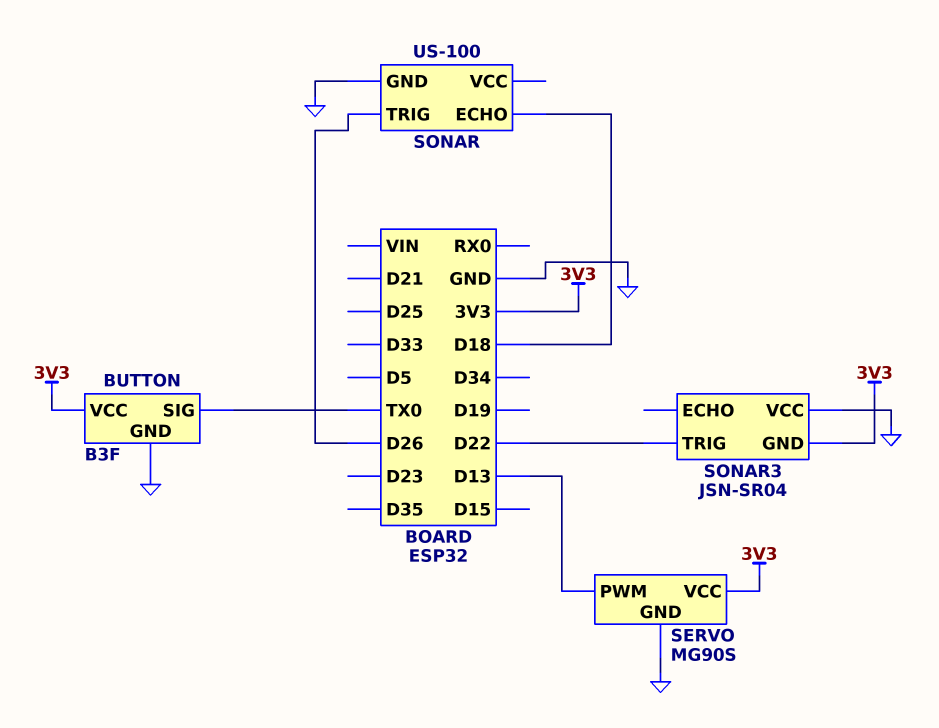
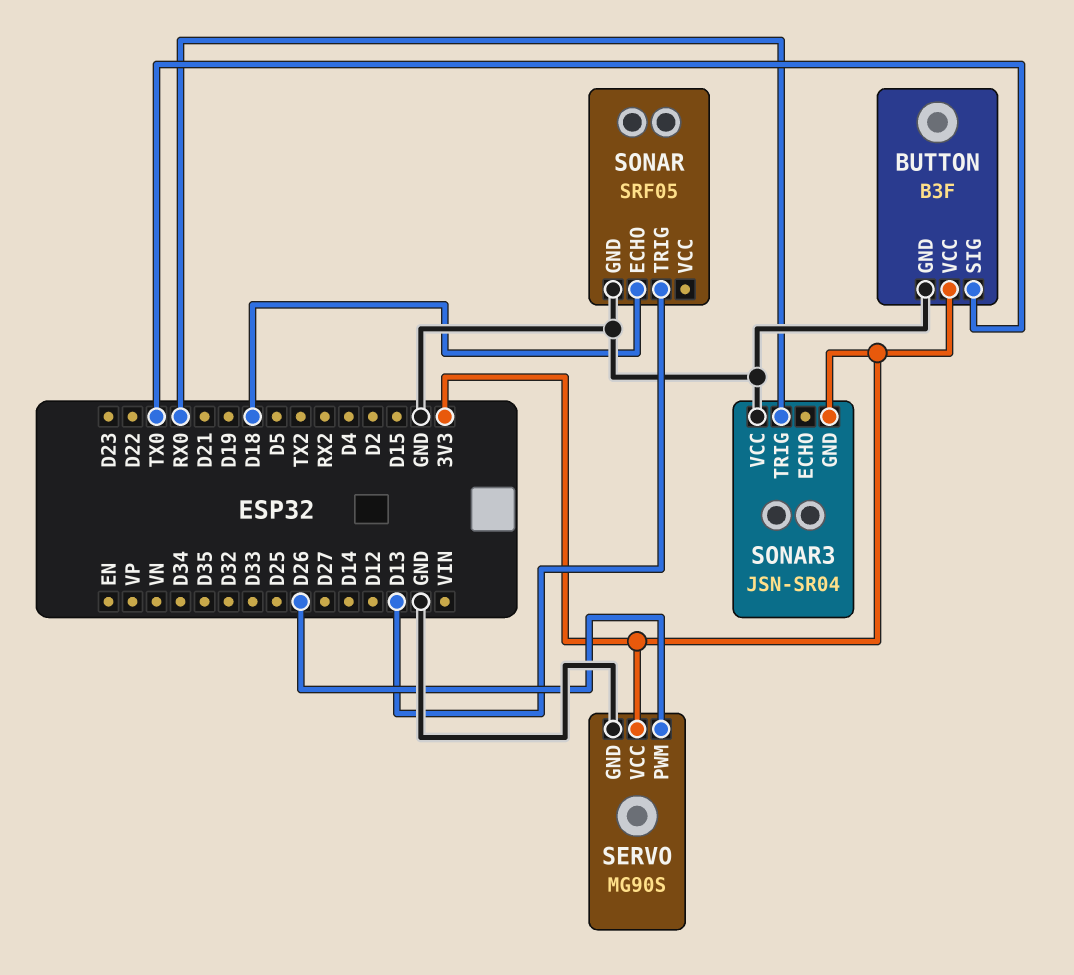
SERVO pin PWM: D13 -> D26
SONAR: US-100 -> SRF05
SONAR pin TRIG: D26 -> D13
SONAR3 pin TRIG: D22 -> RX0

